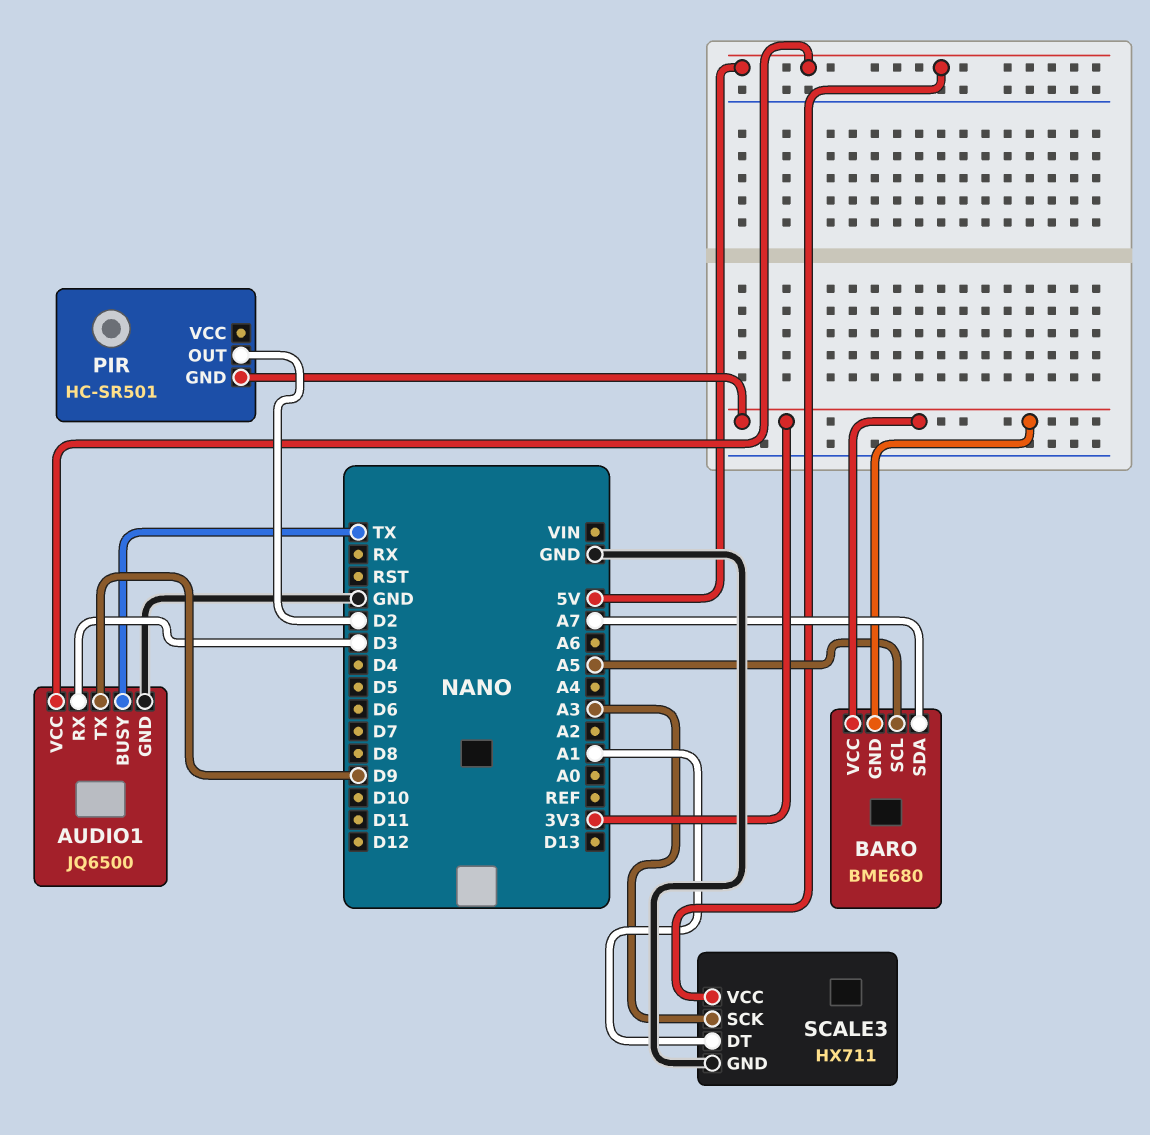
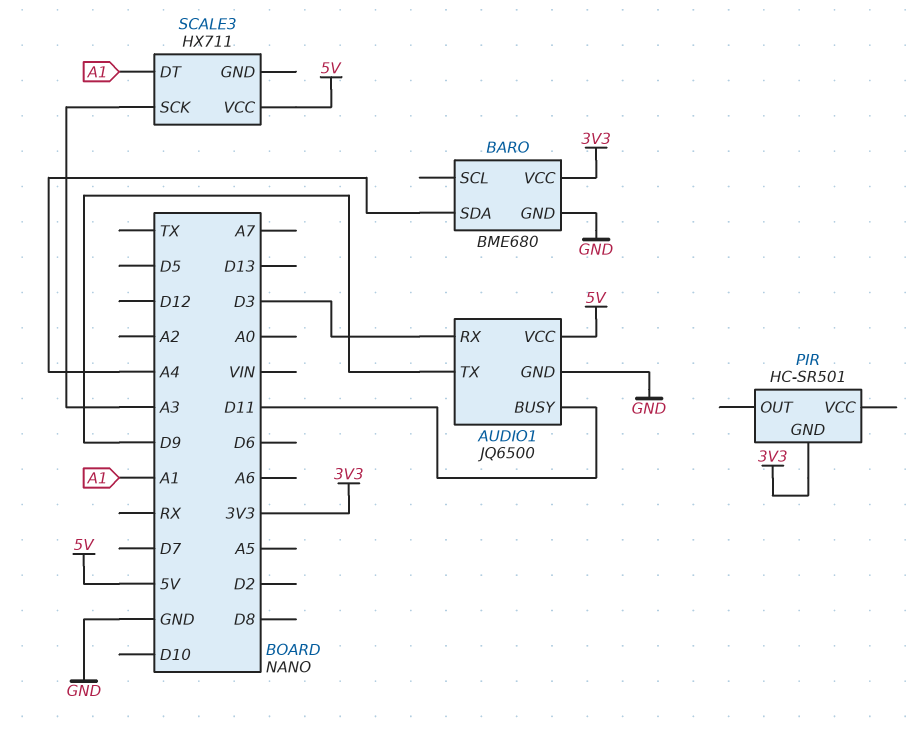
AUDIO1 pin BUSY: TX -> D11
BARO pin GND: 3V3 -> GND
BARO pin SCL: A5 -> none
BARO pin SDA: A7 -> A4
PIR pin OUT: D2 -> none
SCALE3 pin GND: GND -> none

